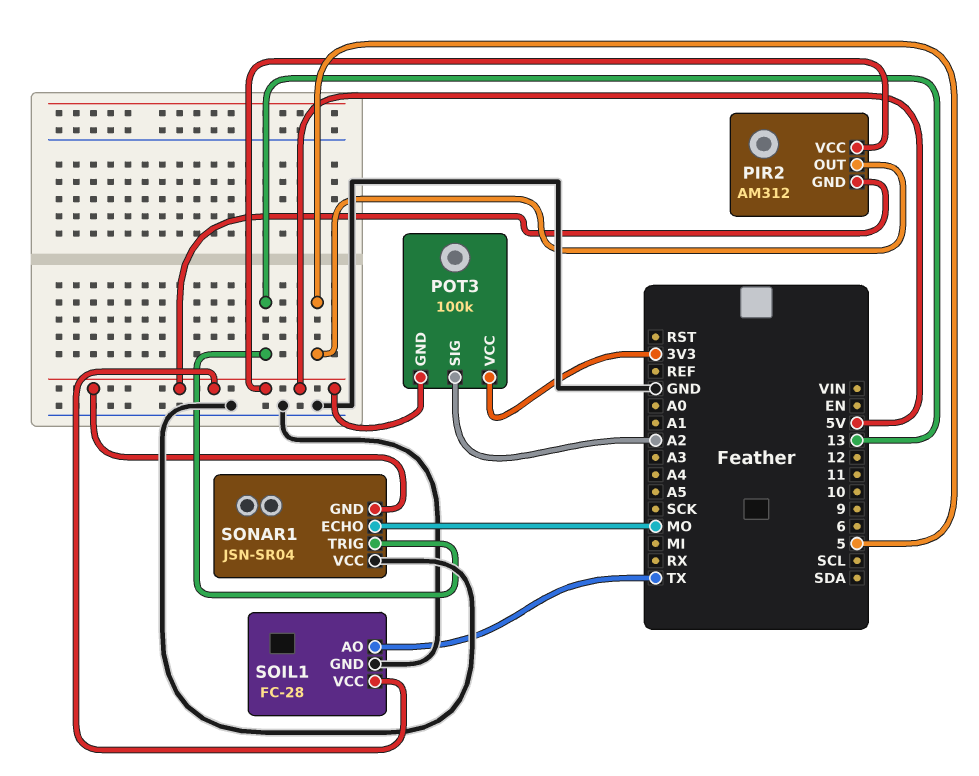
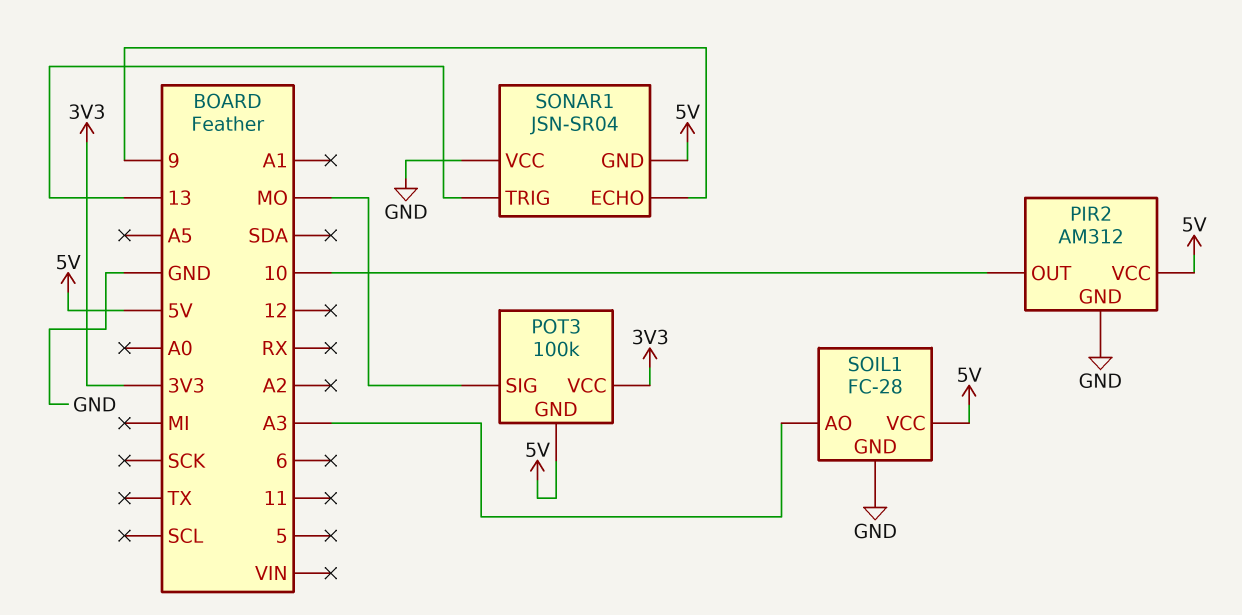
PIR2 pin GND: 5V -> GND
PIR2 pin OUT: 5 -> 10
POT3 pin SIG: A2 -> MO
SOIL1 pin AO: TX -> A3
SONAR1 pin ECHO: MO -> 9

